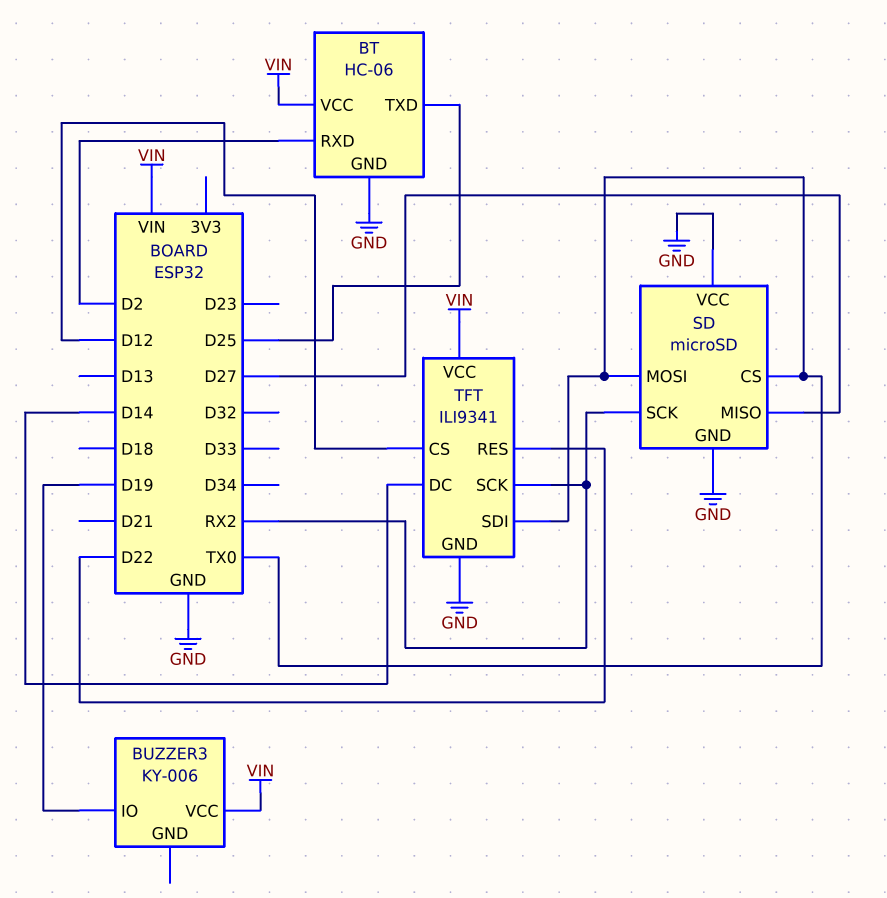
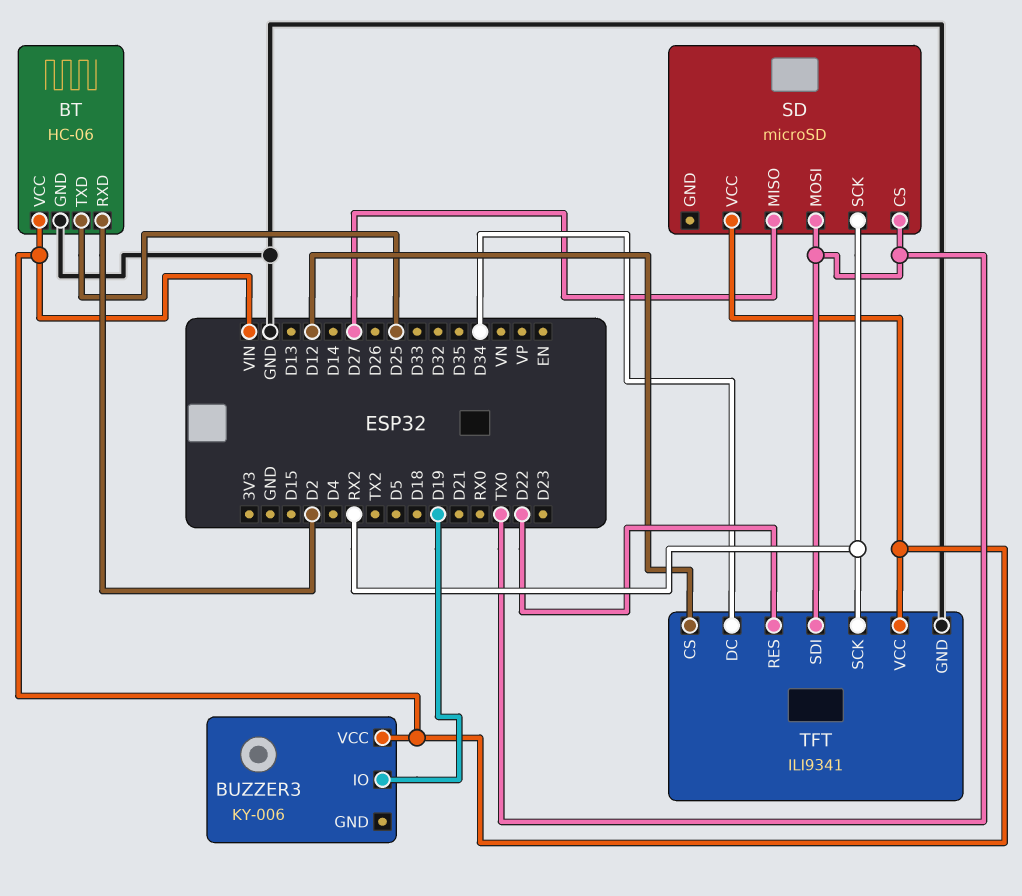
SD pin GND: GND -> none
SD pin VCC: GND -> VIN
TFT pin DC: D14 -> D34

